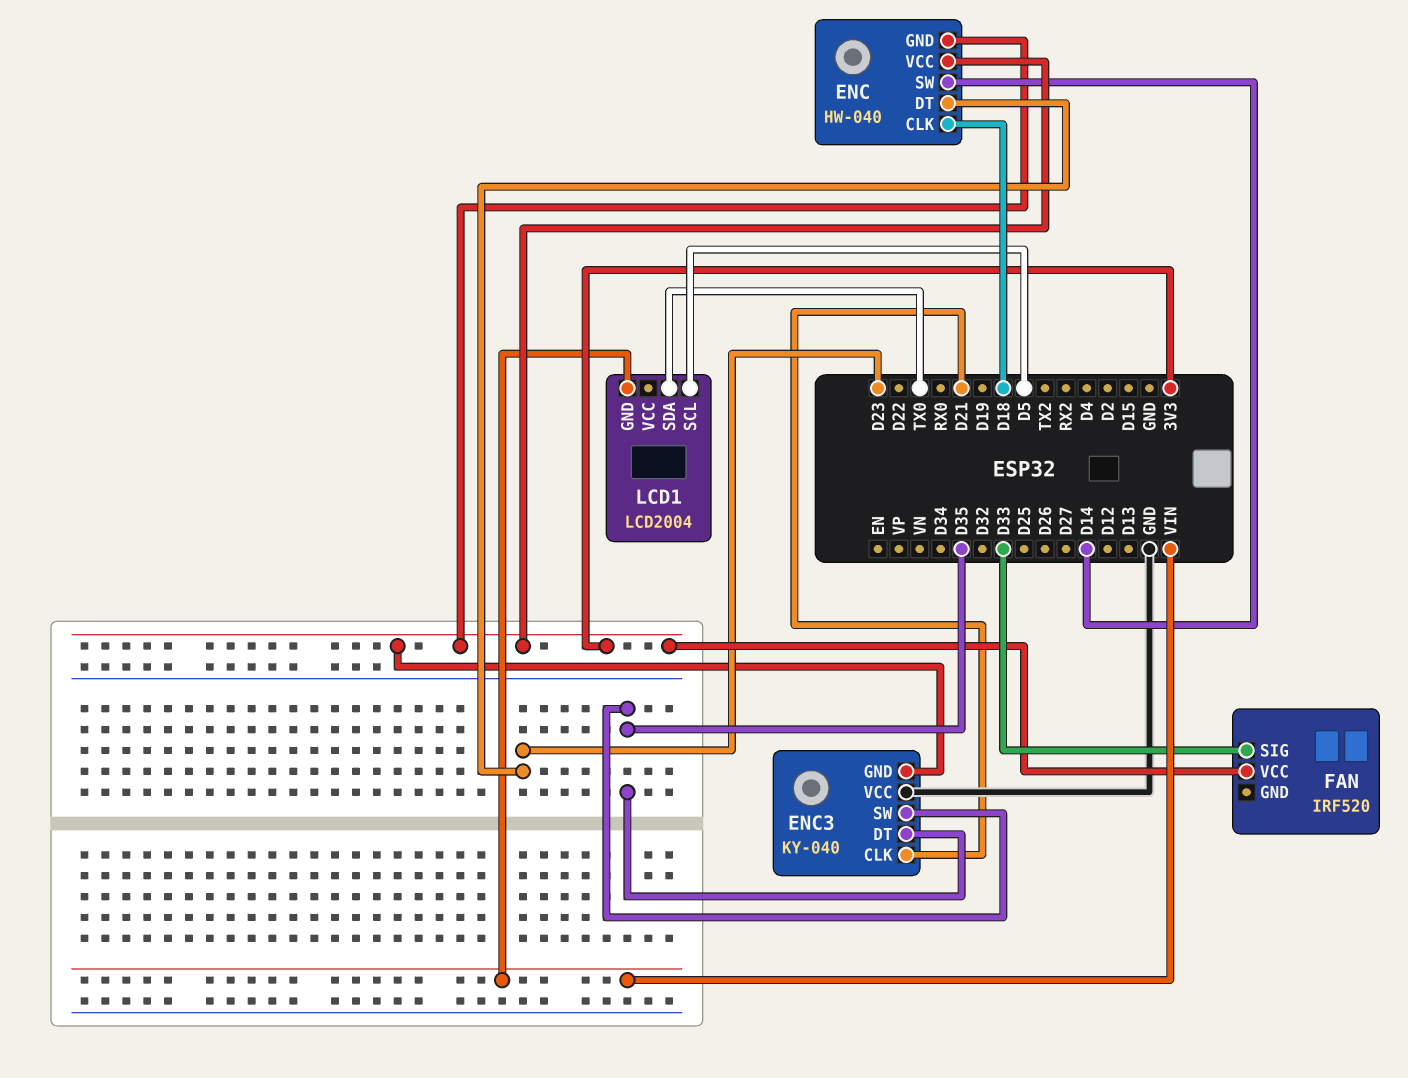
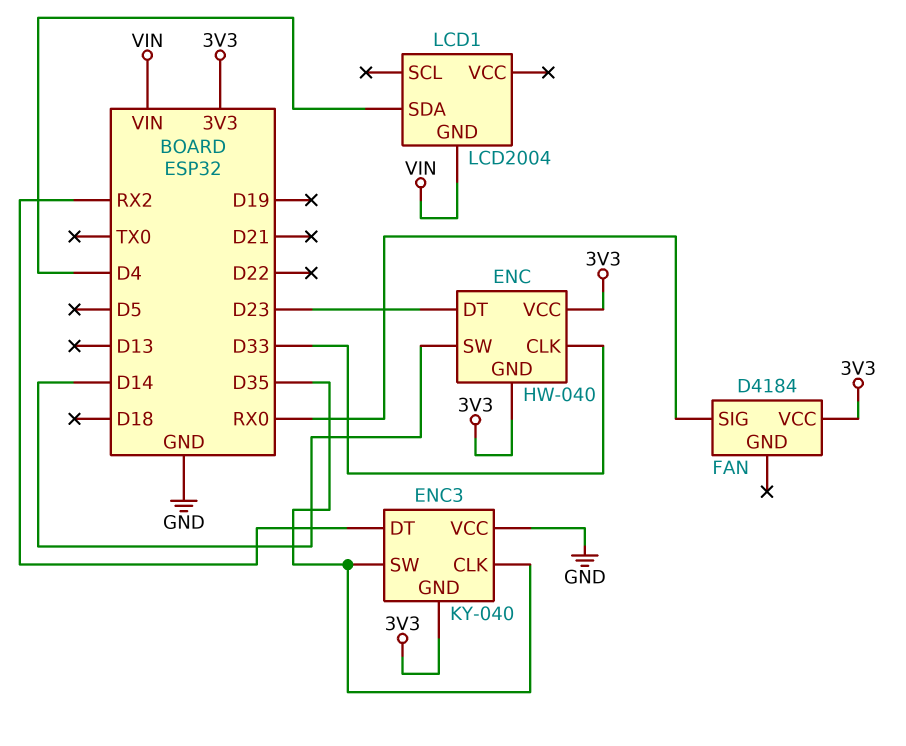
ENC pin CLK: D18 -> D33
ENC3 pin CLK: D21 -> D35
ENC3 pin DT: D35 -> RX2
FAN: IRF520 -> D4184
FAN pin SIG: D33 -> RX0
LCD1 pin SCL: D5 -> none
LCD1 pin SDA: TX0 -> D4

